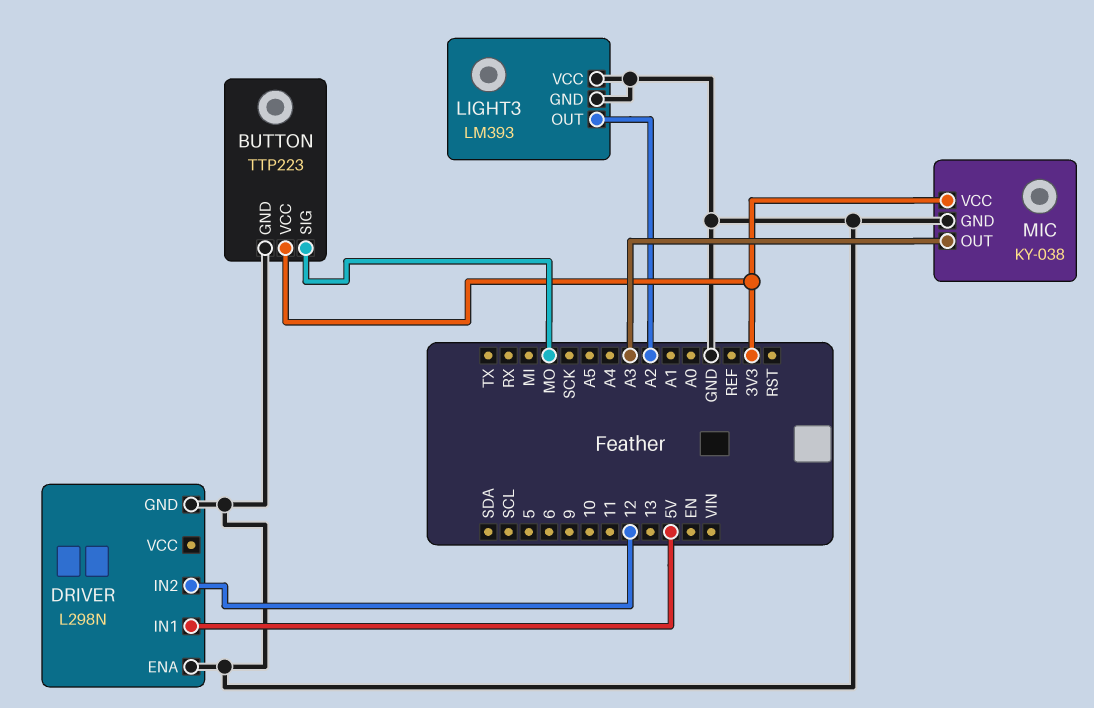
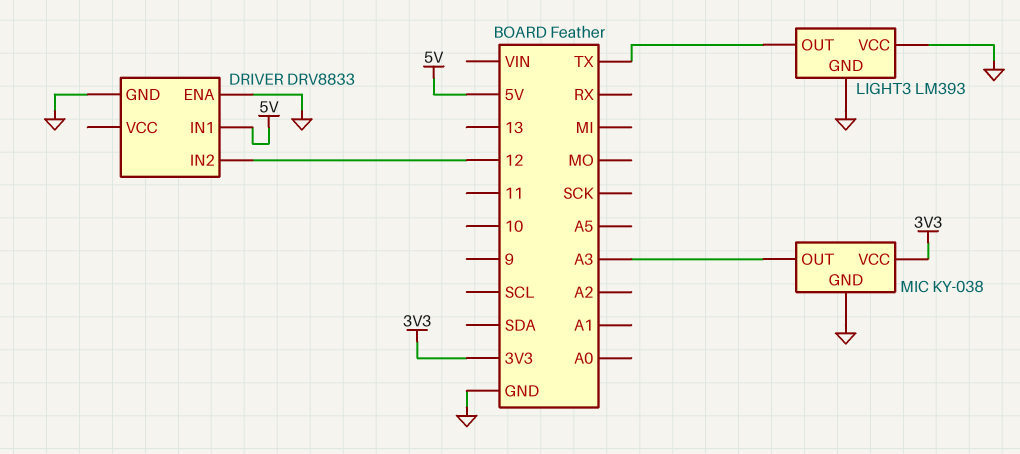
BUTTON: TTP223 -> none
BUTTON pin GND: GND -> none
BUTTON pin SIG: MO -> none
BUTTON pin VCC: 3V3 -> none
DRIVER: L298N -> DRV8833
LIGHT3 pin OUT: A2 -> TX

